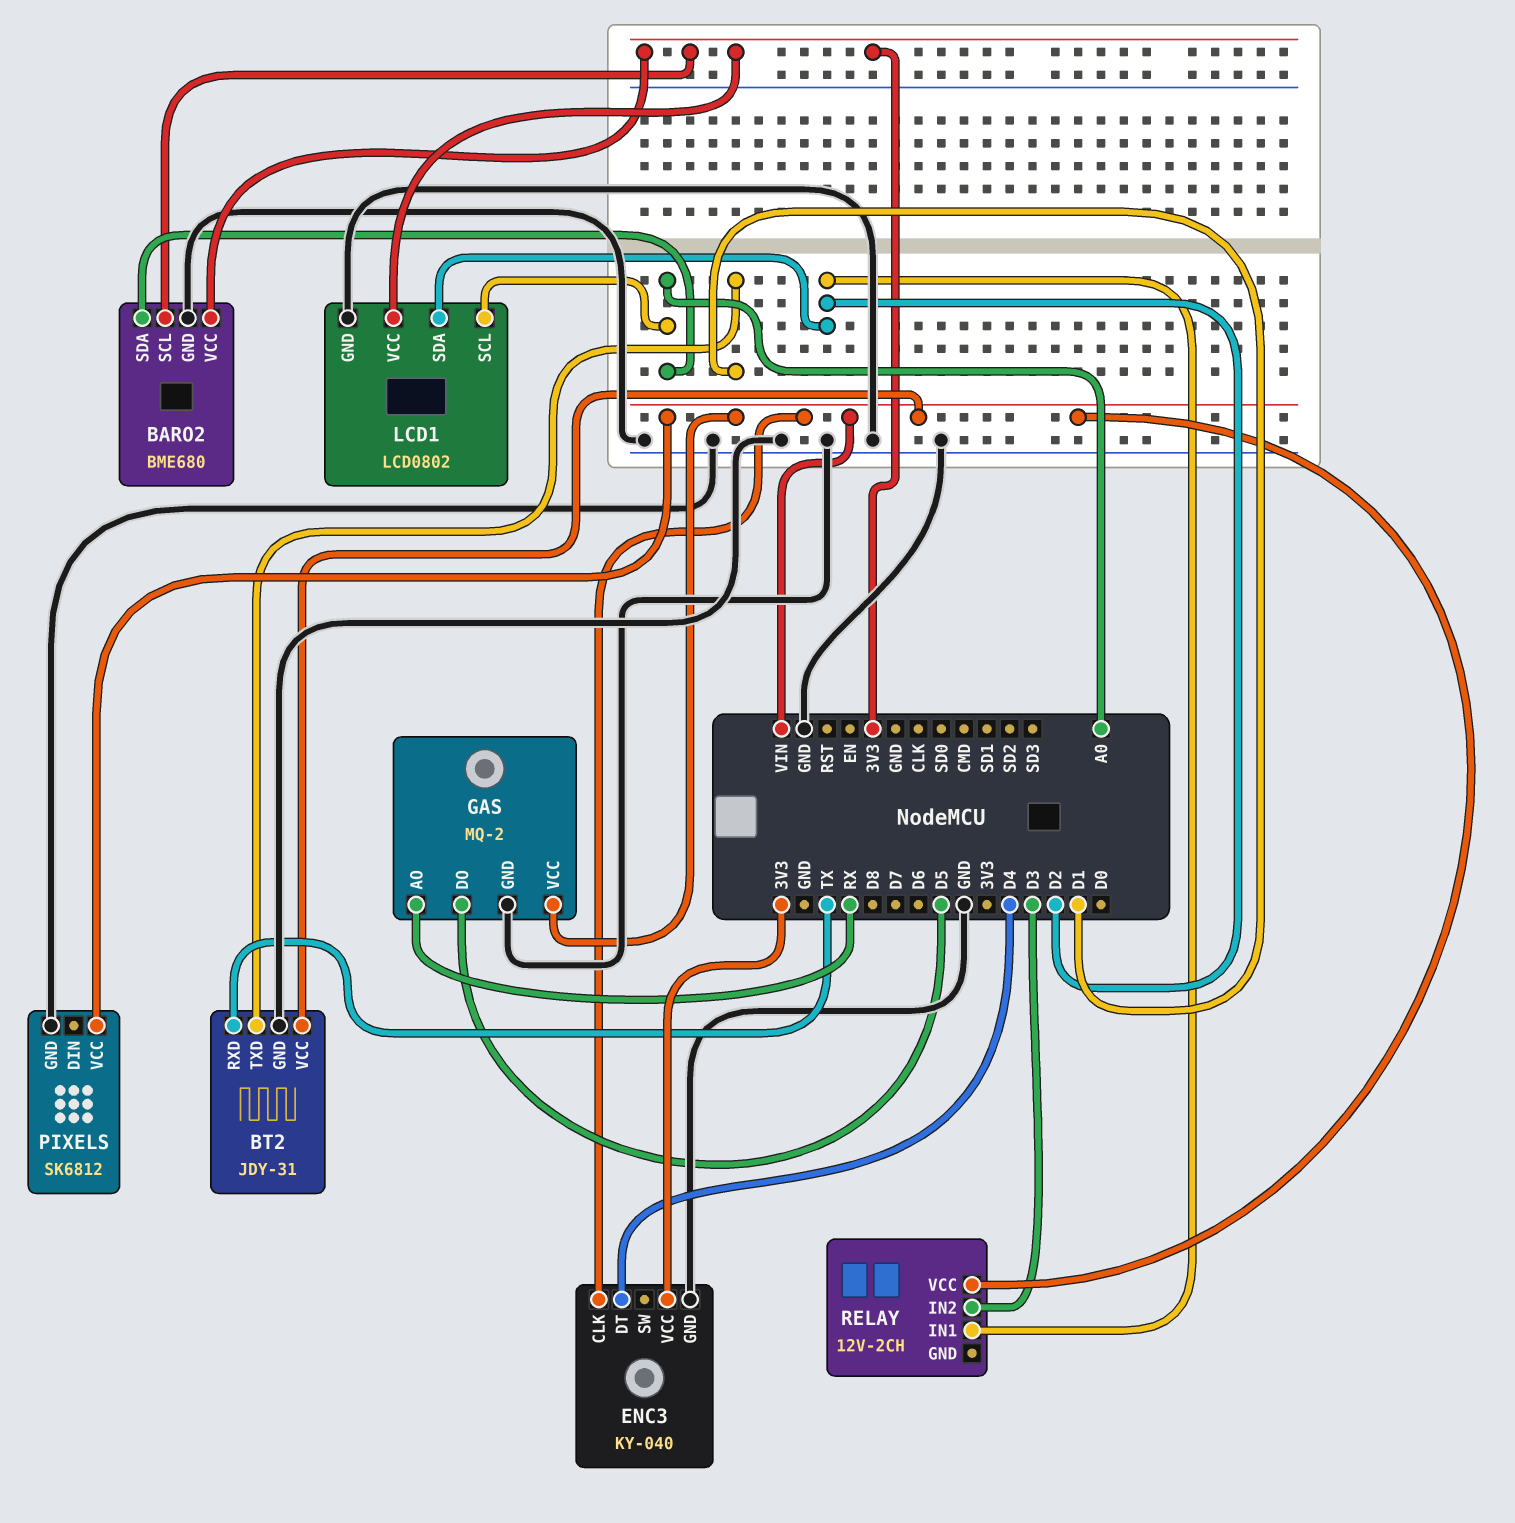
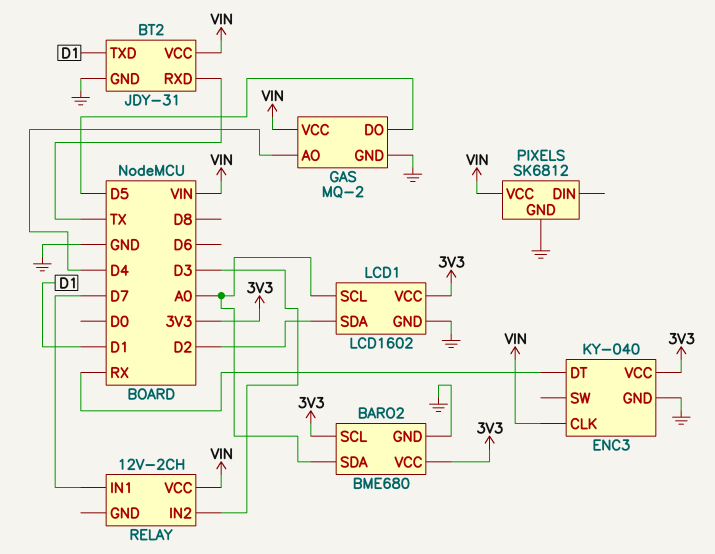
ENC3 pin DT: D4 -> RX
GAS pin AO: RX -> D4
LCD1: LCD0802 -> LCD1602
RELAY pin IN1: D2 -> D7

